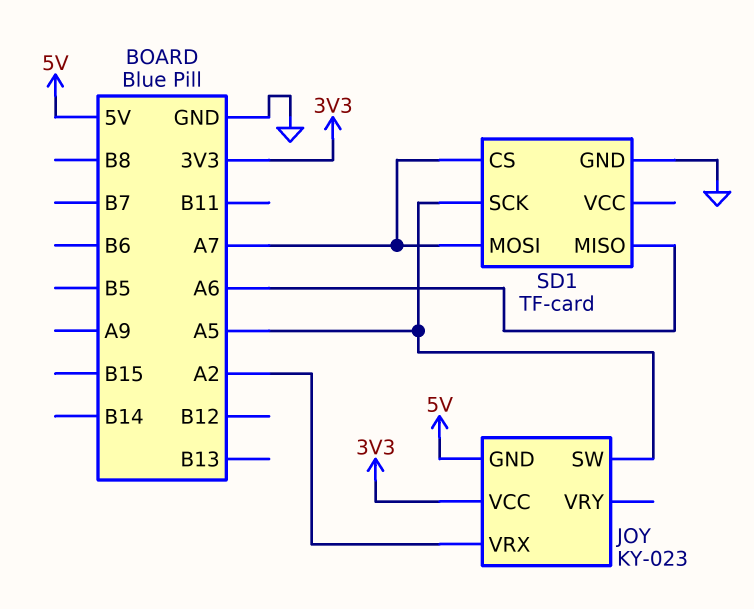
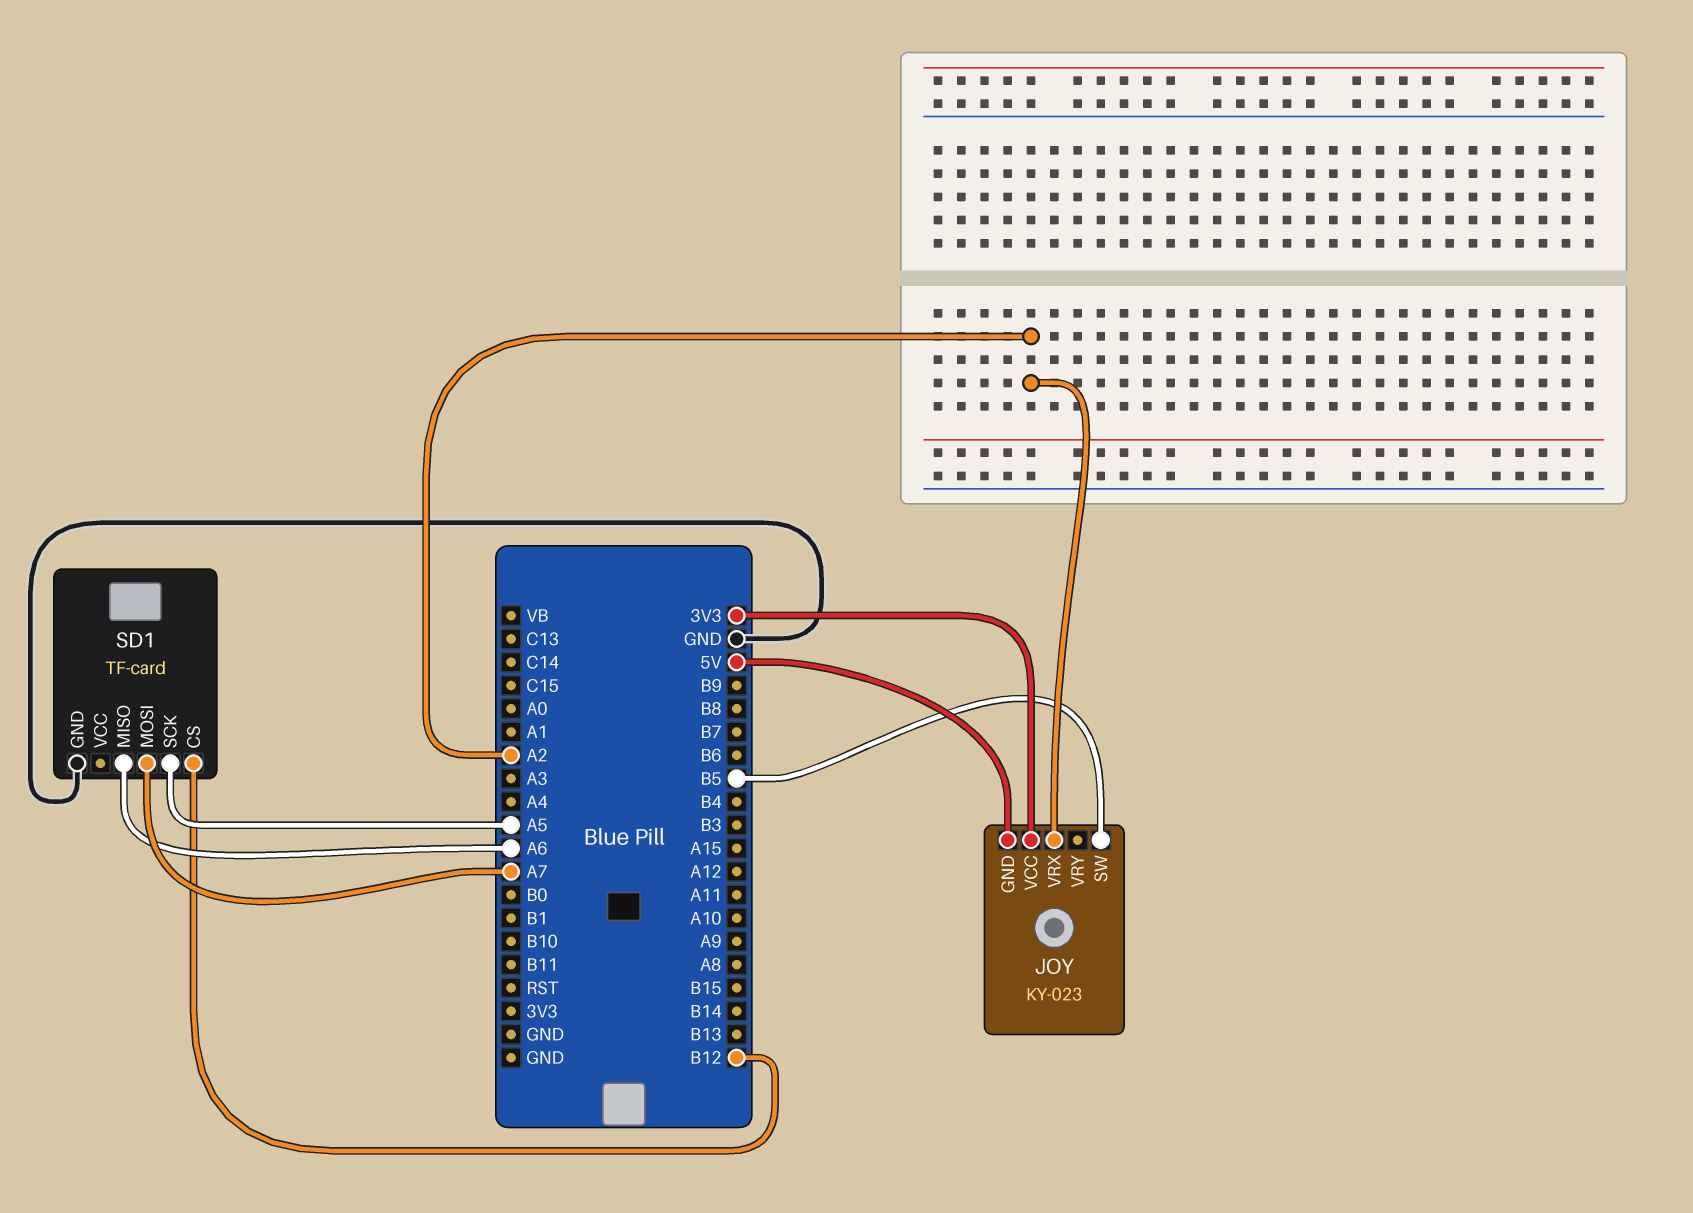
JOY pin SW: A5 -> B5
SD1 pin CS: A7 -> B12

